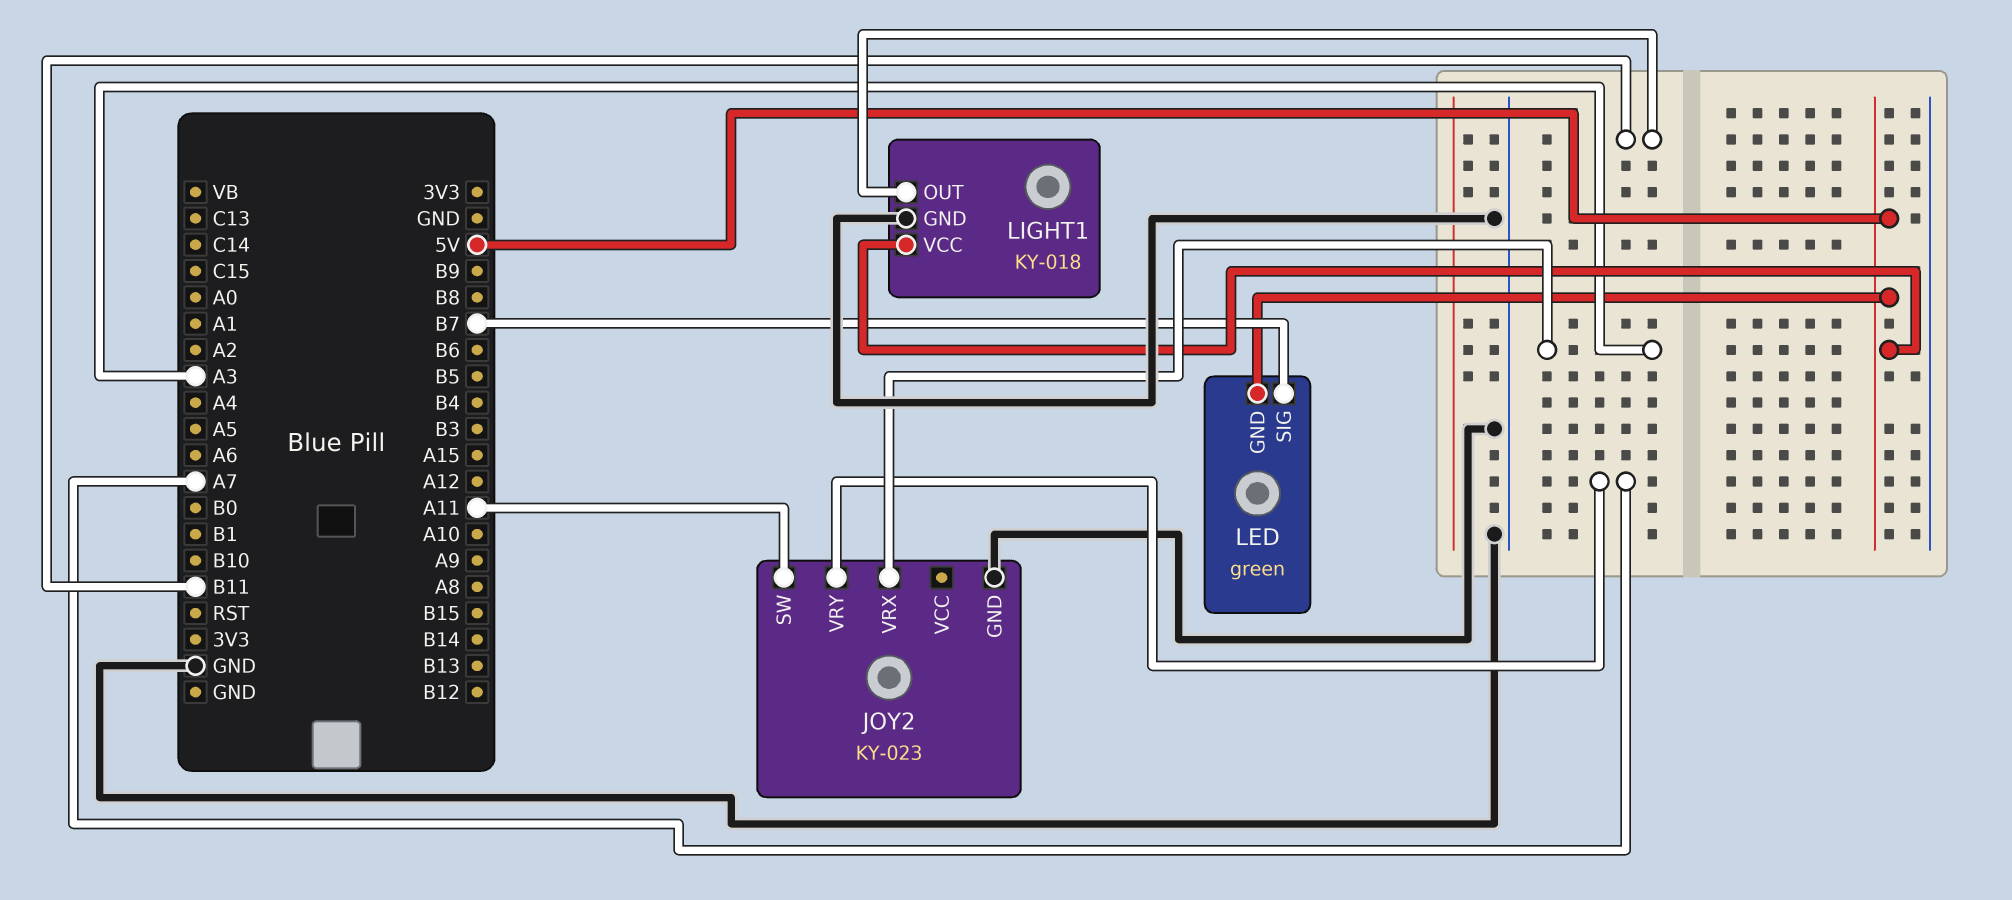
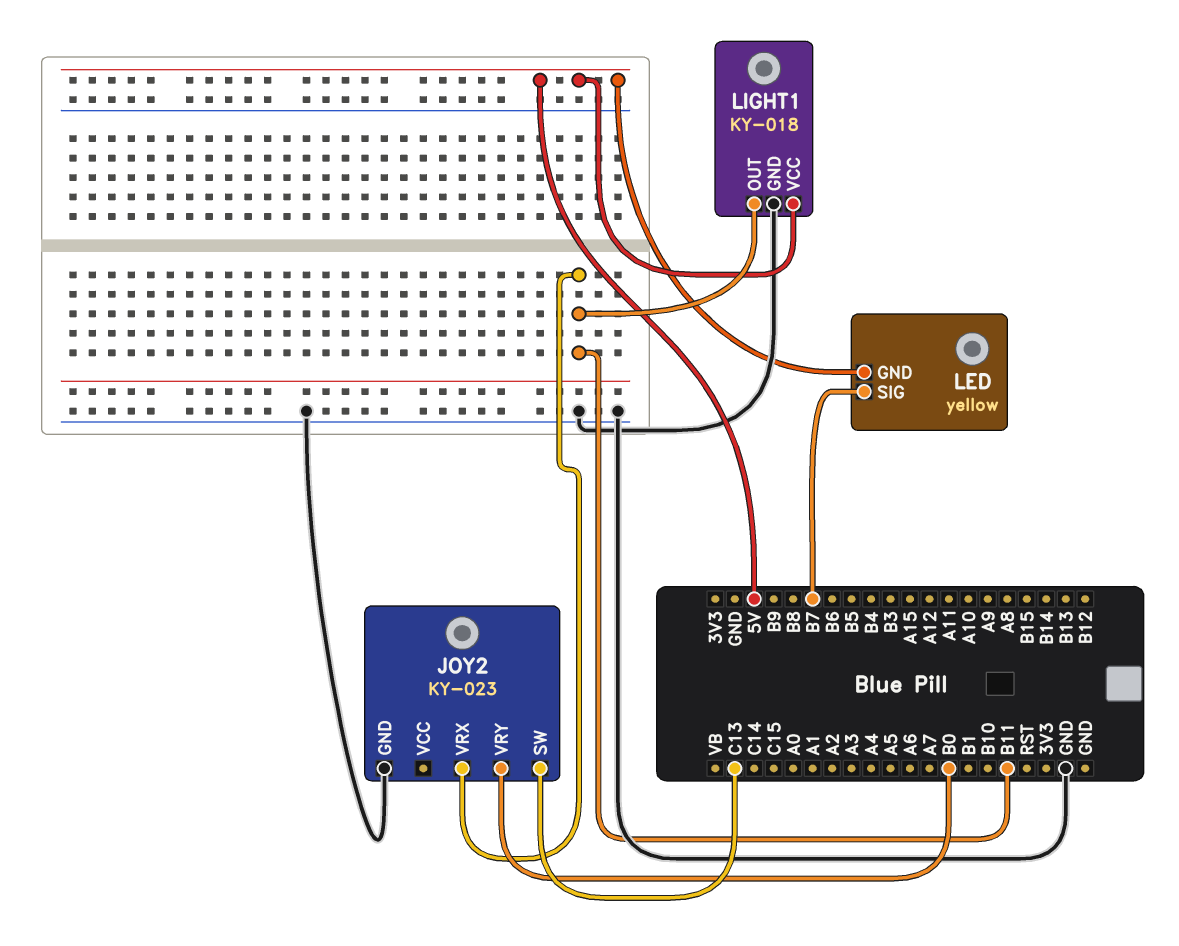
JOY2 pin SW: A11 -> C13
JOY2 pin VRX: A3 -> B11
JOY2 pin VRY: A7 -> B0
LED: green -> yellow

